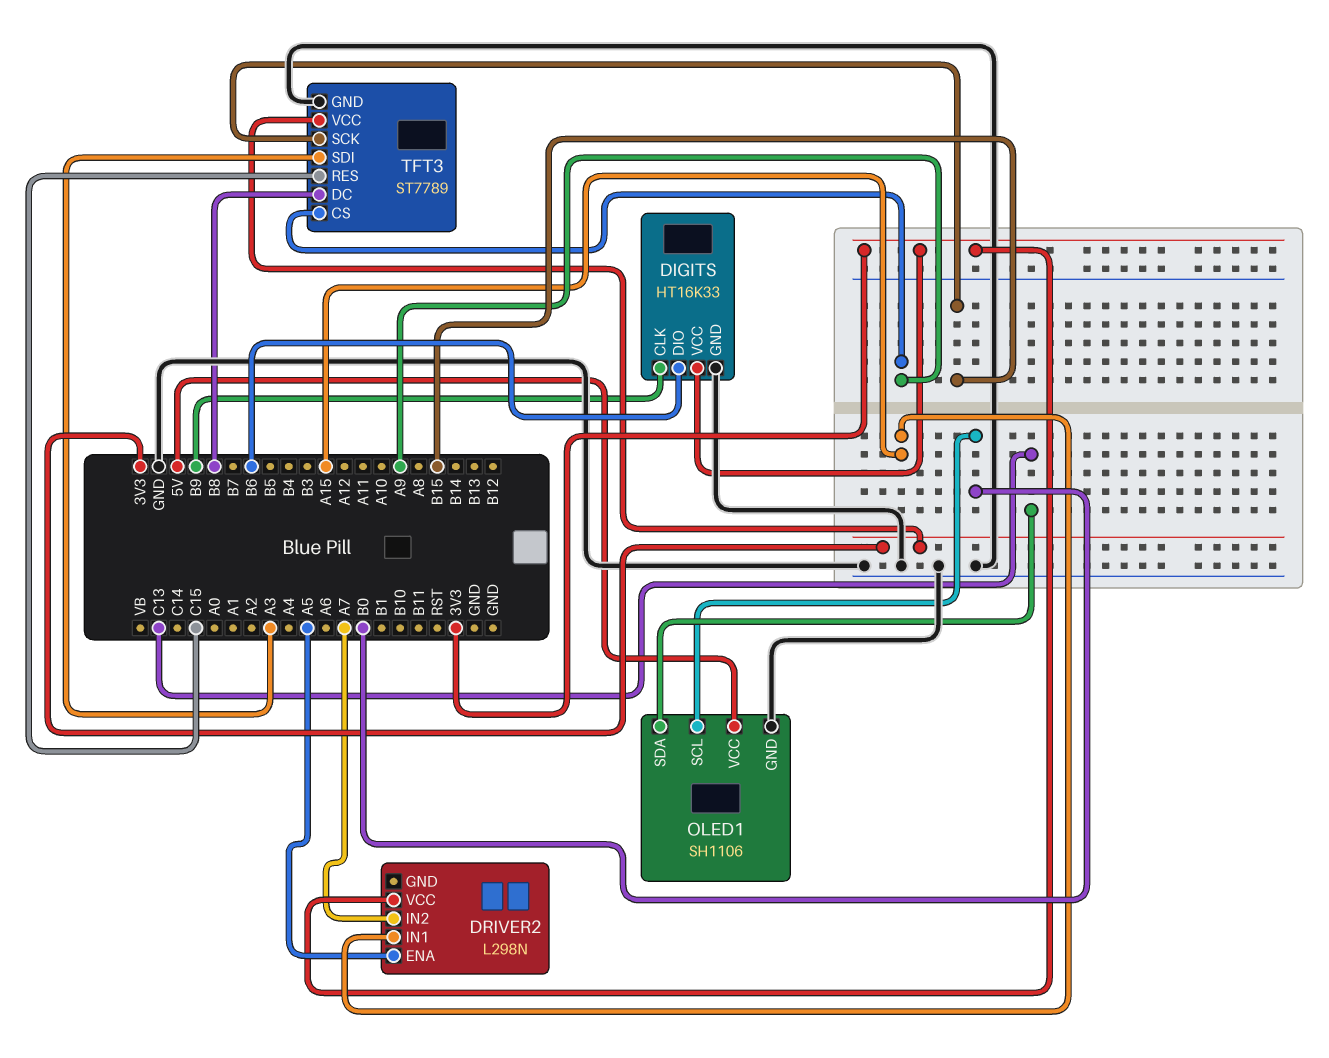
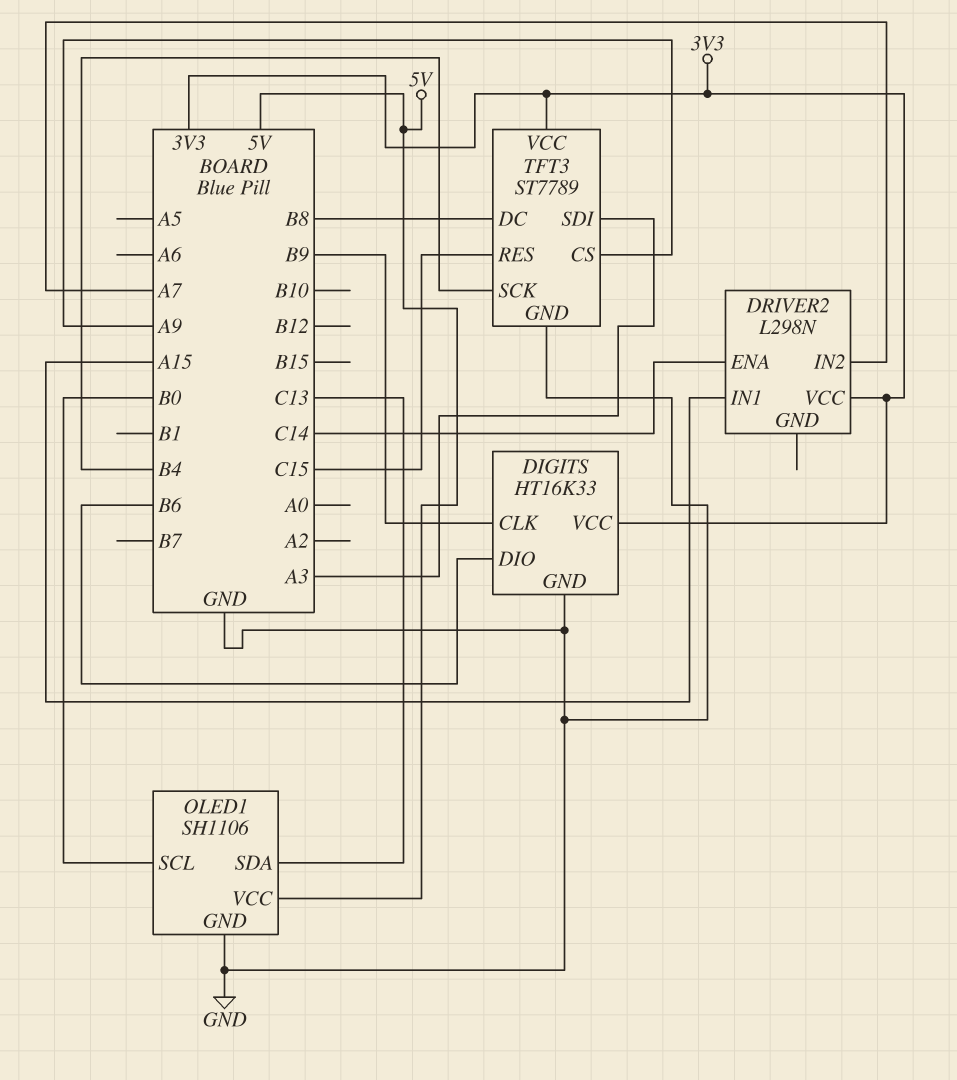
DRIVER2 pin ENA: A5 -> C14
TFT3 pin SCK: B15 -> B4

